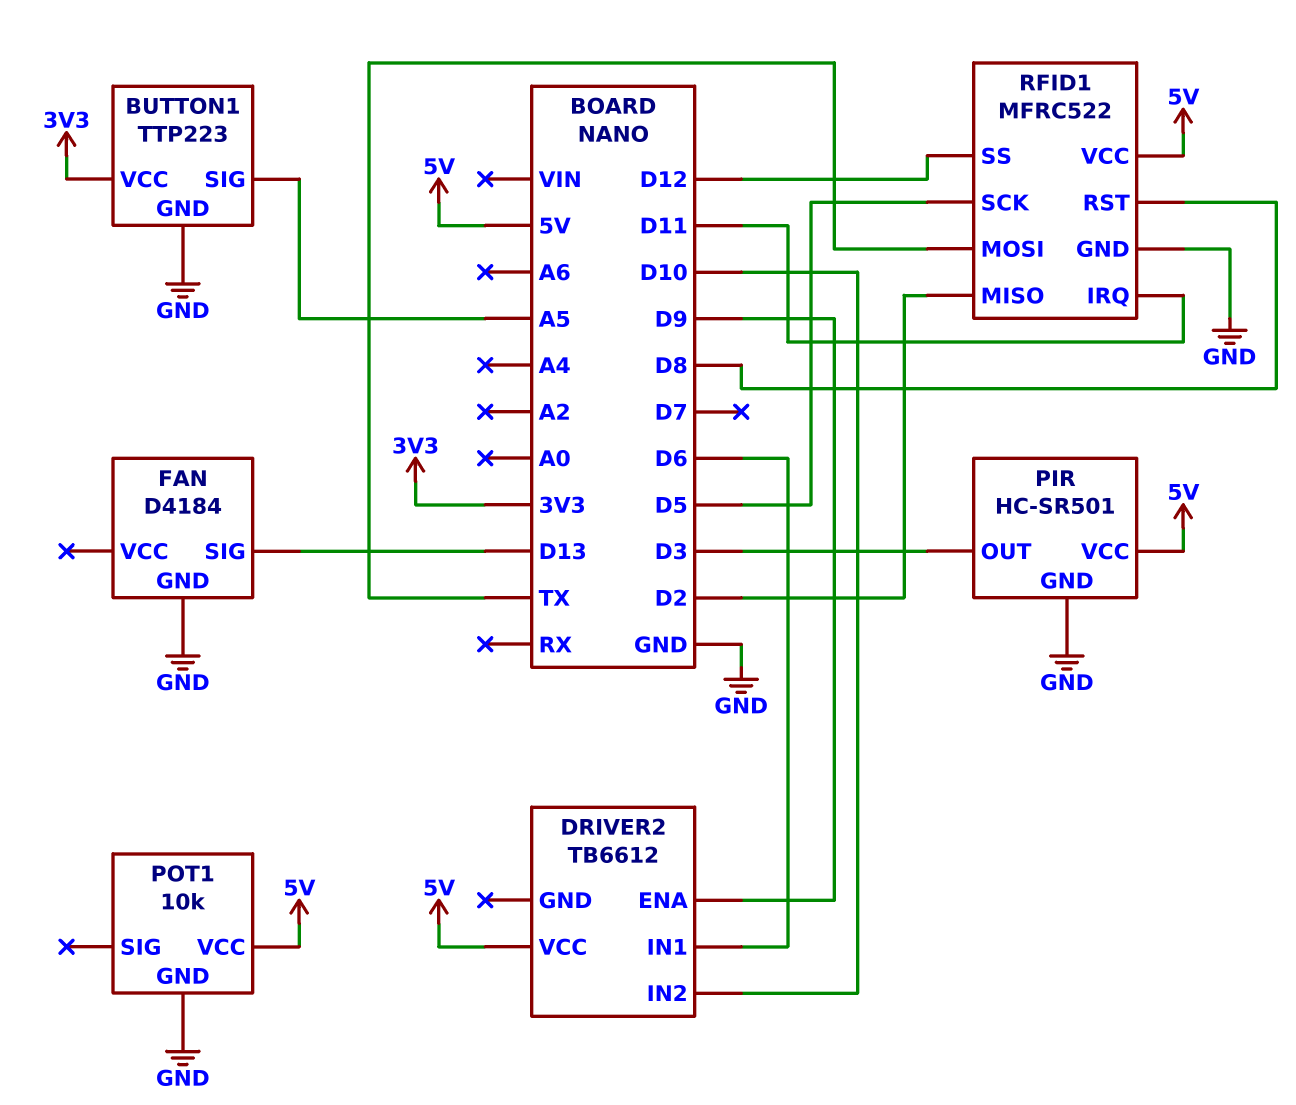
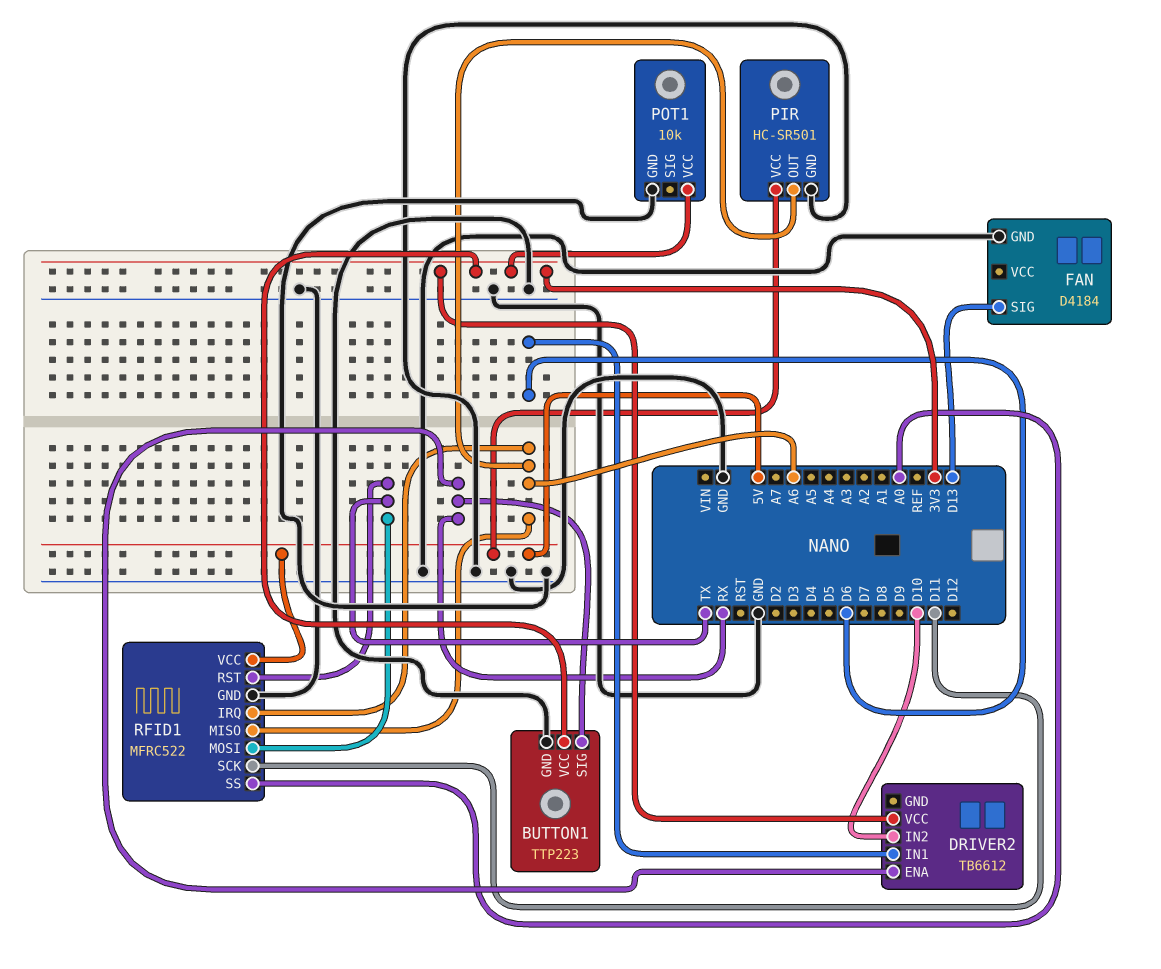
BUTTON1 pin SIG: A5 -> RX
DRIVER2 pin ENA: D9 -> RX
DRIVER2 pin VCC: 5V -> 3V3
PIR pin OUT: D3 -> A6
POT1 pin VCC: 5V -> 3V3
RFID1 pin IRQ: D11 -> A6
RFID1 pin MISO: D2 -> A6
RFID1 pin RST: D8 -> TX
RFID1 pin SCK: D5 -> D11
RFID1 pin SS: D12 -> A0

